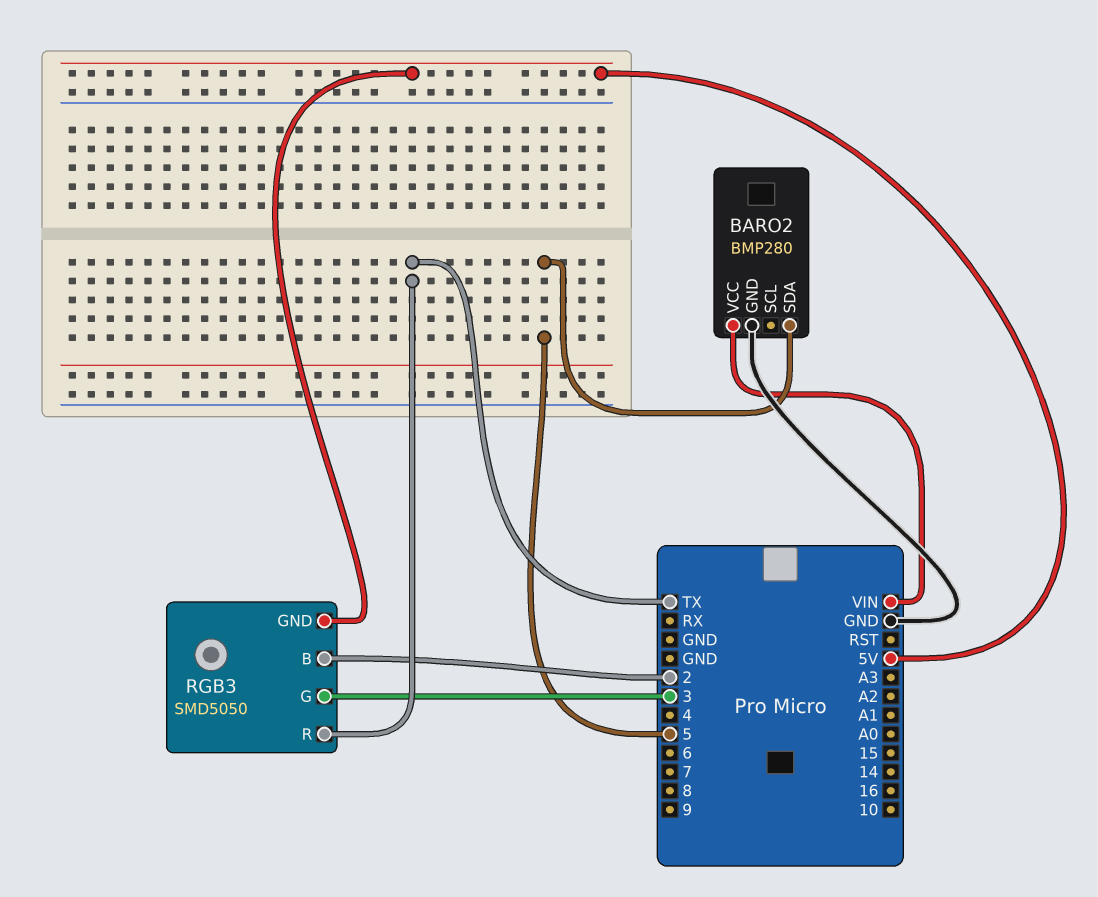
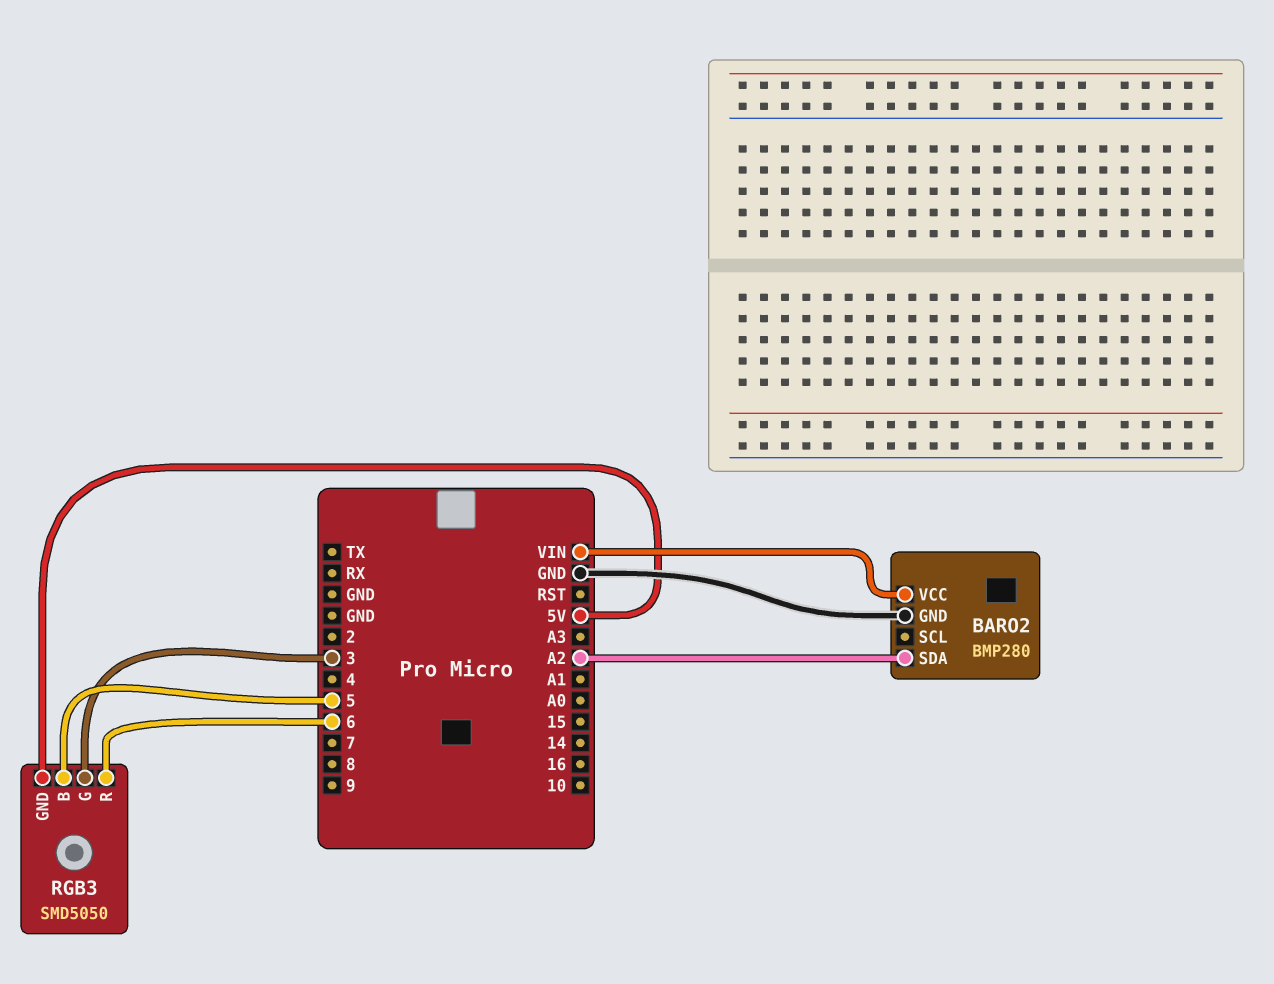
BARO2 pin SDA: 5 -> A2
RGB3 pin B: 2 -> 5
RGB3 pin R: TX -> 6

